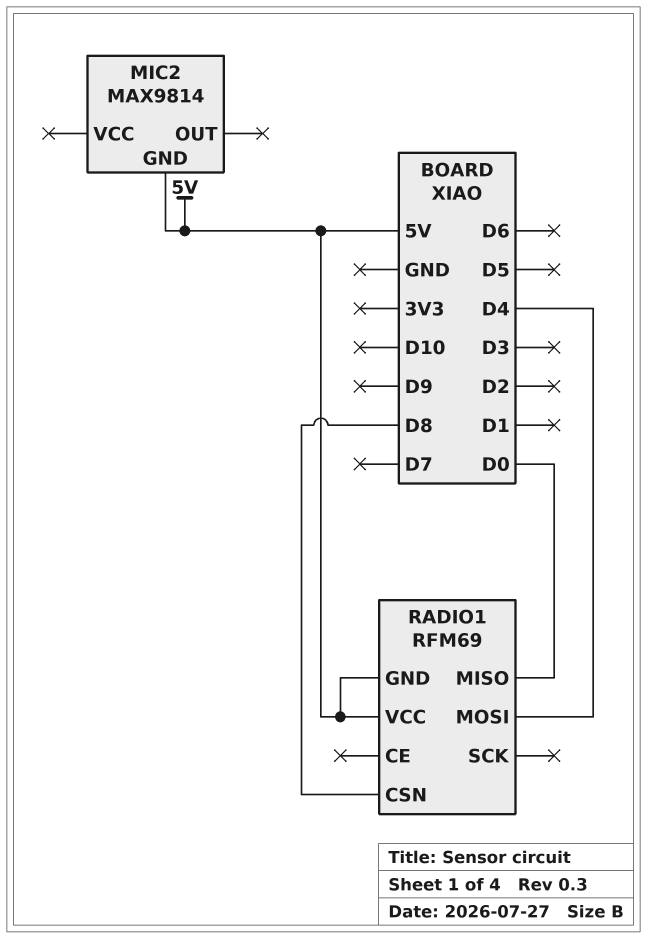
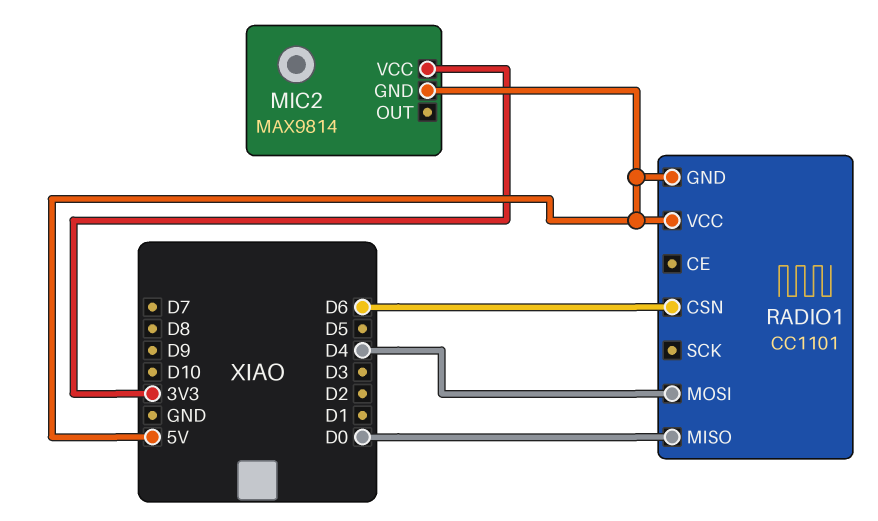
MIC2 pin VCC: none -> 3V3
RADIO1: RFM69 -> CC1101
RADIO1 pin CSN: D8 -> D6

